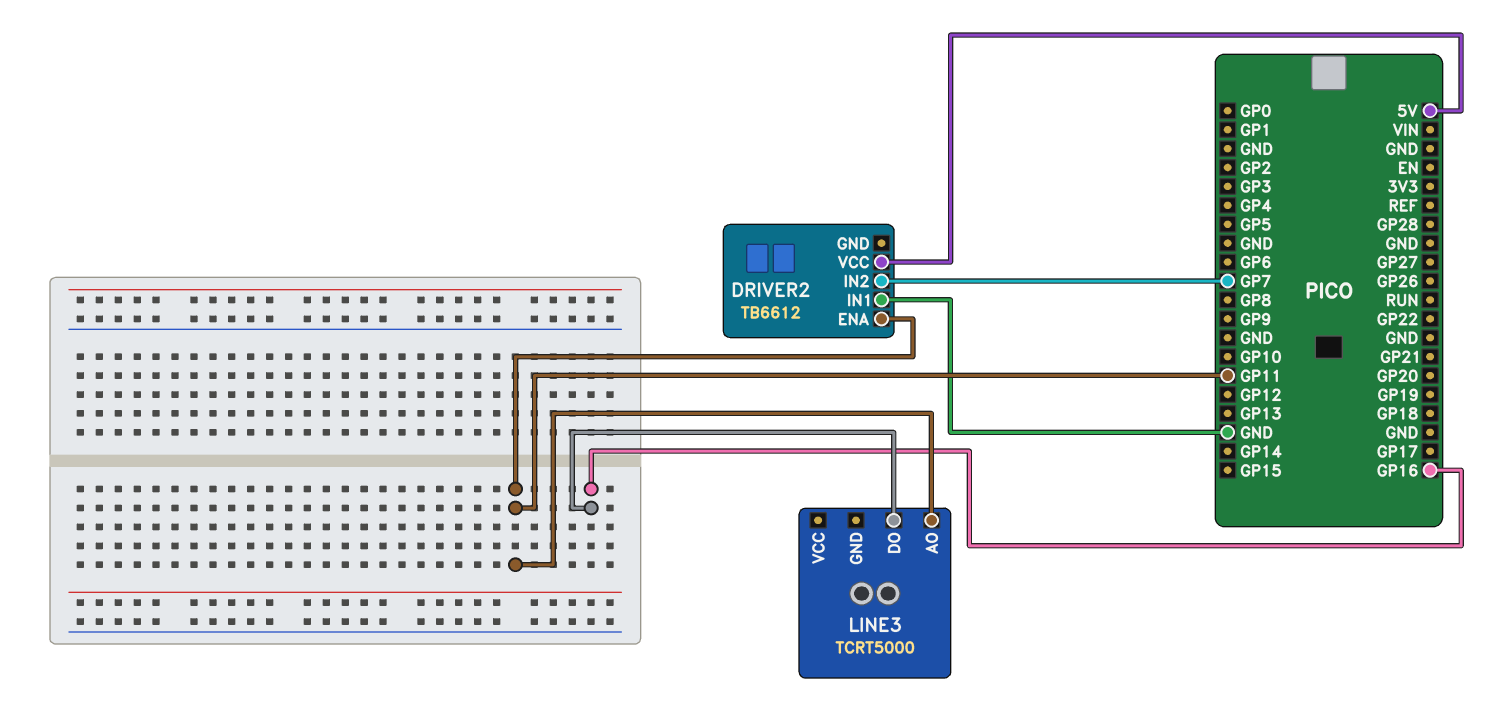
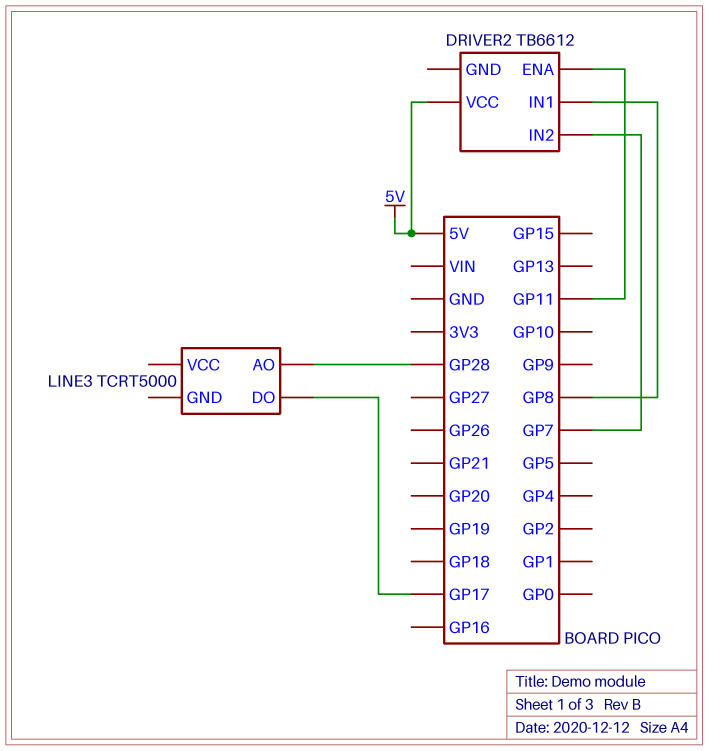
DRIVER2 pin IN1: GND -> GP8
LINE3 pin AO: GP11 -> GP28
LINE3 pin DO: GP16 -> GP17

